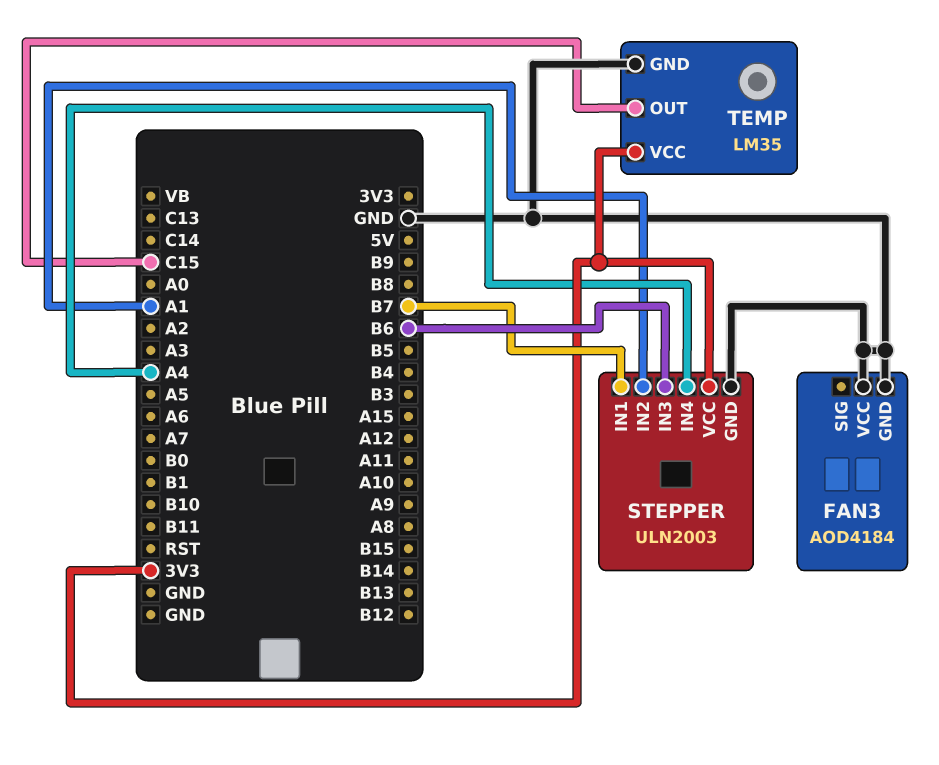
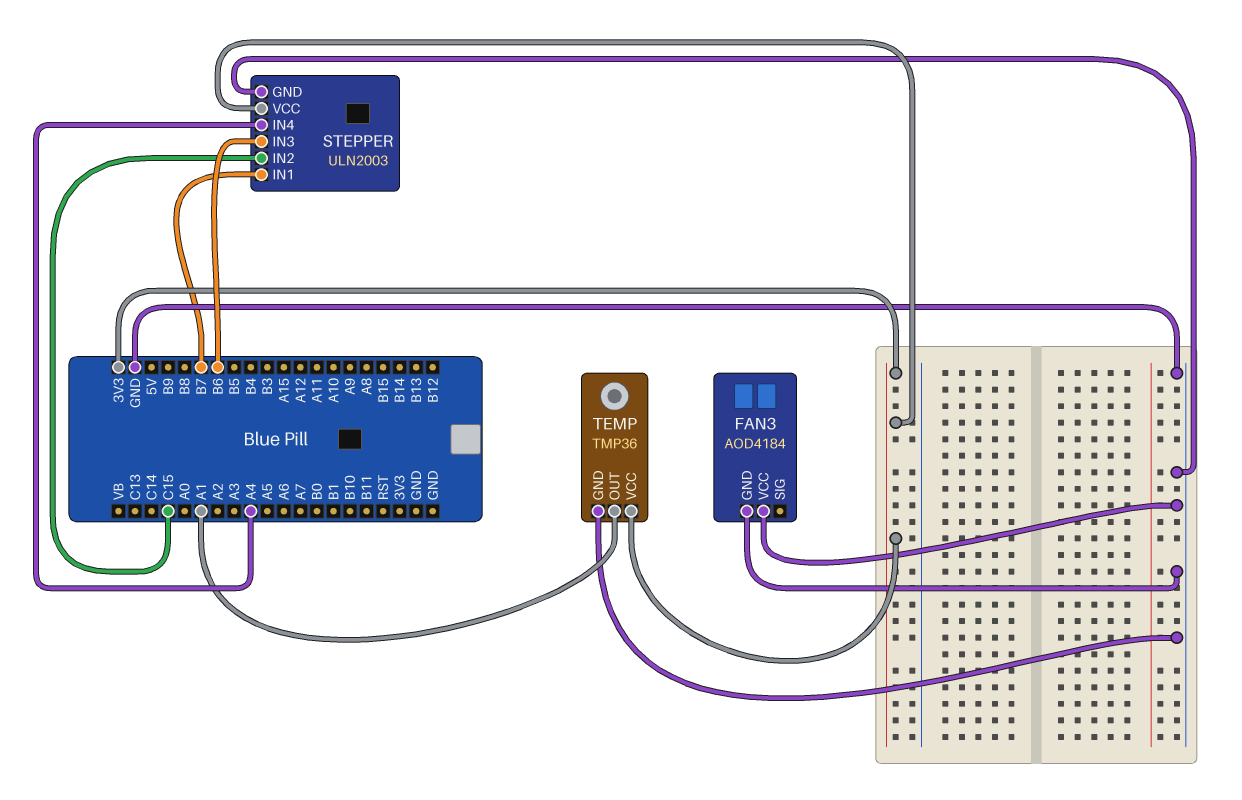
STEPPER pin IN2: A1 -> C15
TEMP: LM35 -> TMP36
TEMP pin OUT: C15 -> A1

